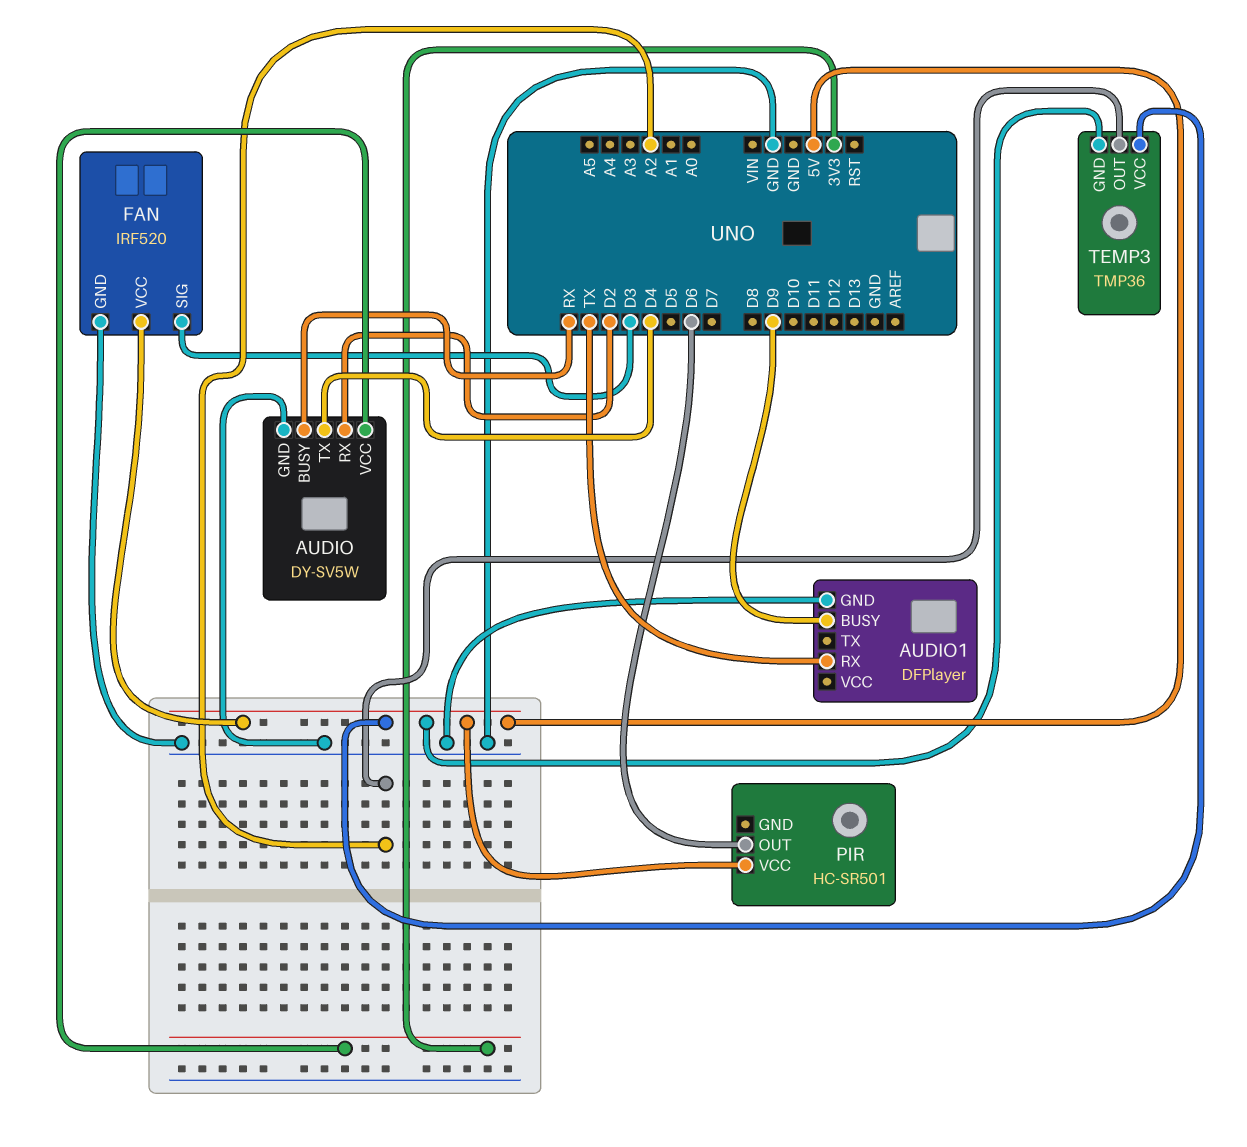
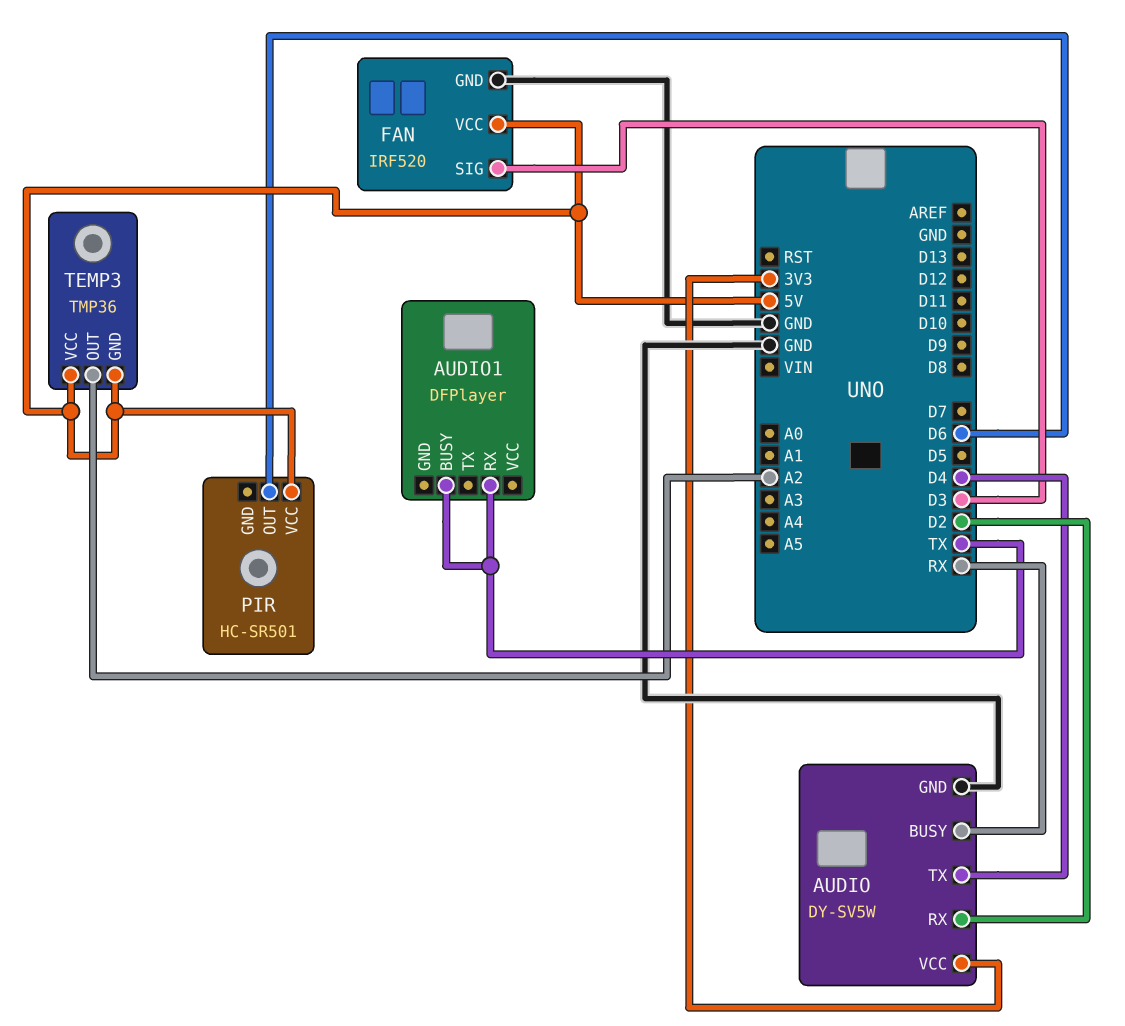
AUDIO1 pin BUSY: D9 -> TX
AUDIO1 pin GND: GND -> none

